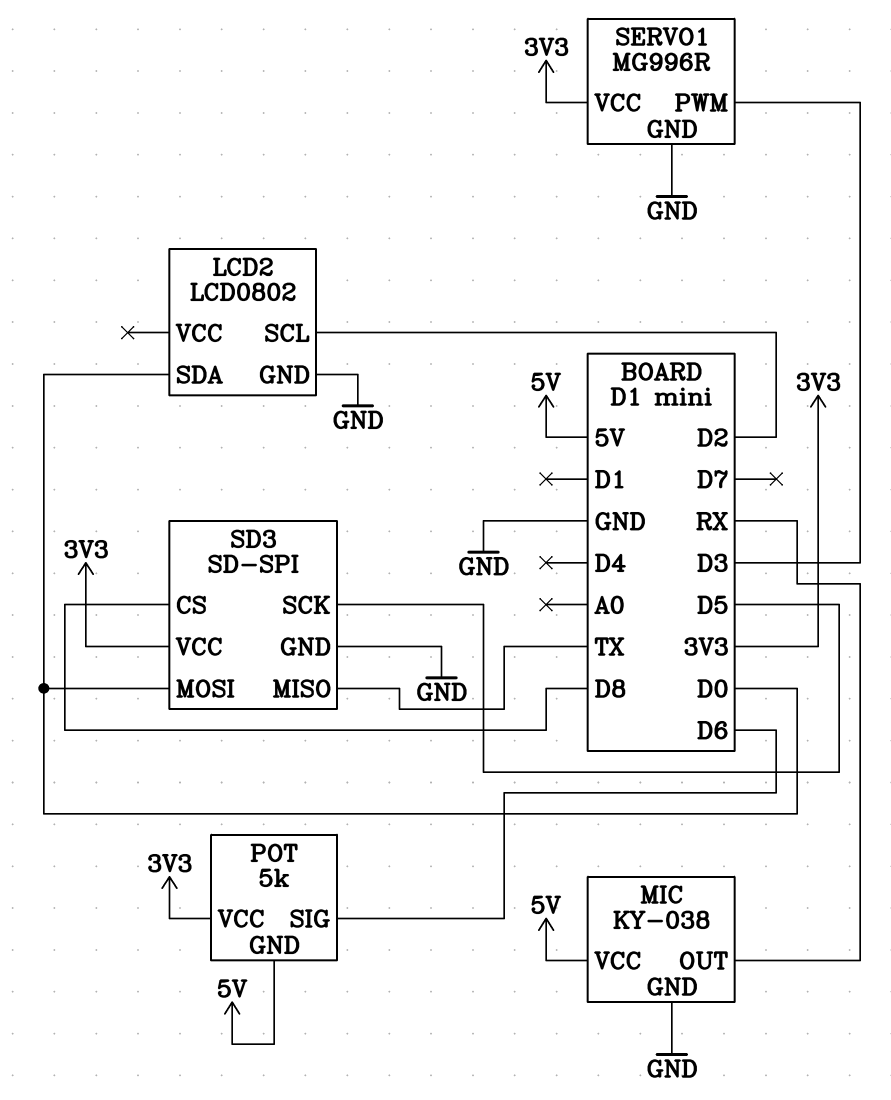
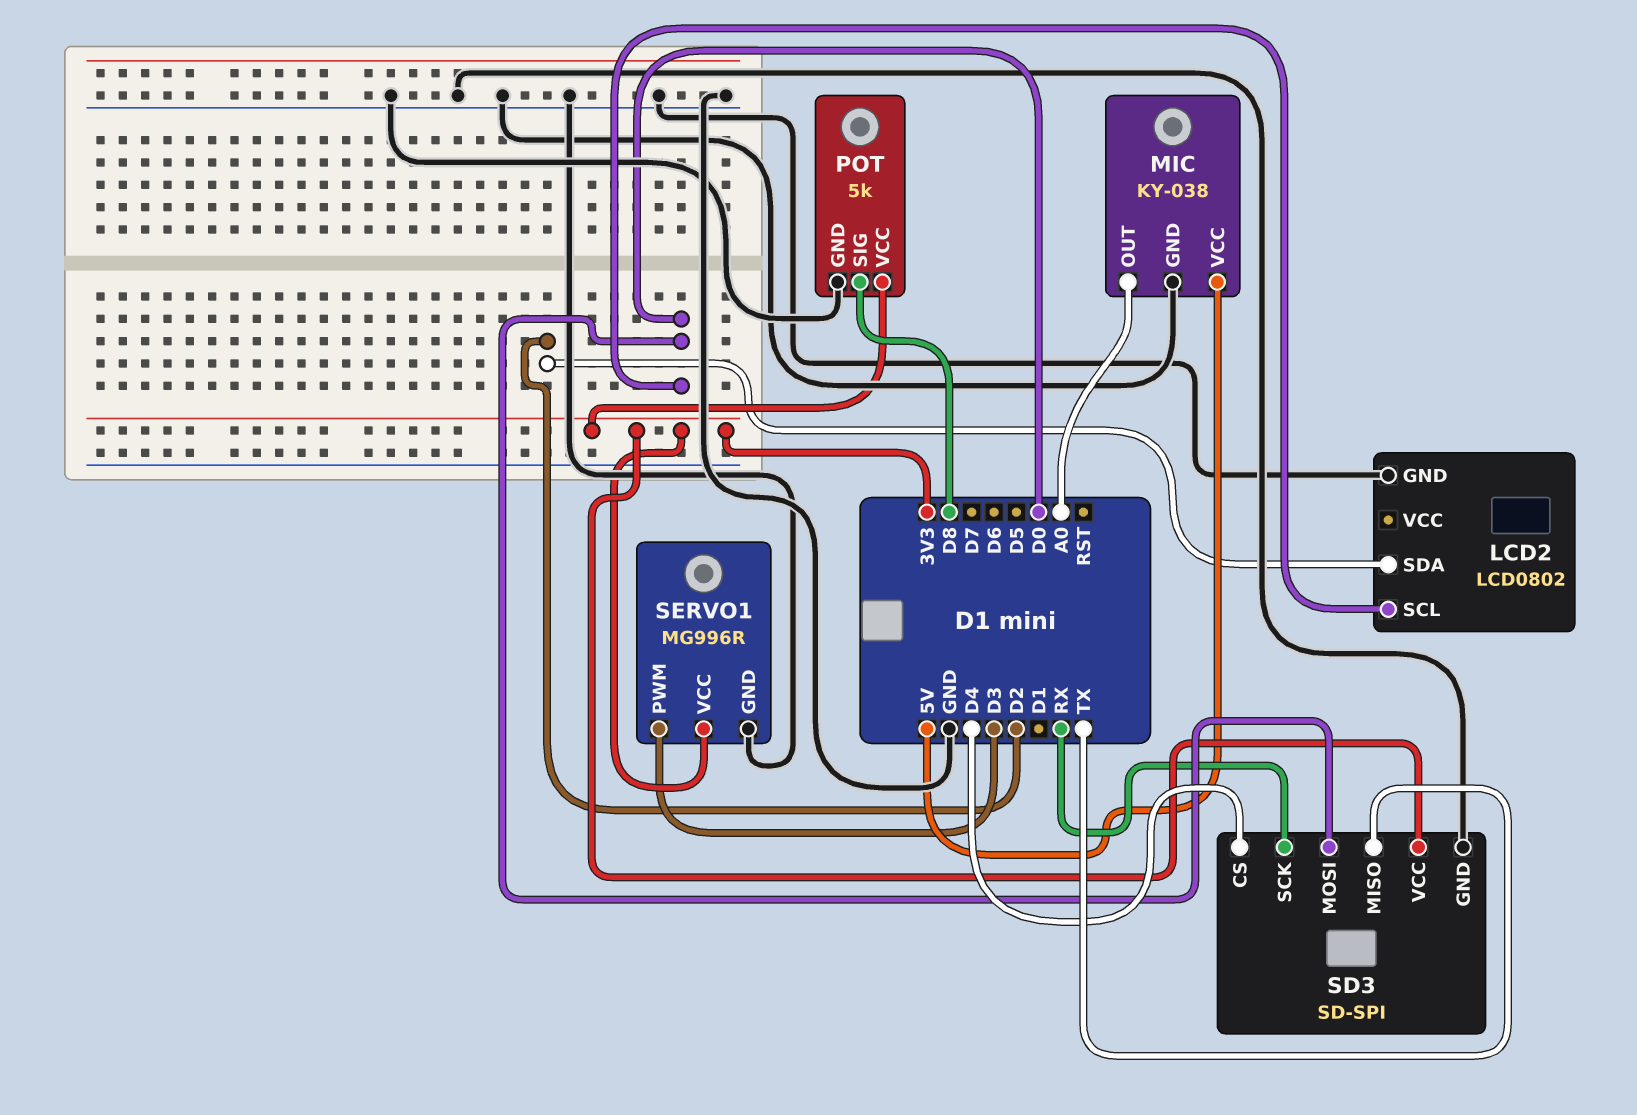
LCD2 pin SCL: D2 -> D0
LCD2 pin SDA: D0 -> D2
MIC pin OUT: RX -> A0
POT pin GND: 5V -> GND
POT pin SIG: D6 -> D8
SD3 pin CS: D8 -> D4
SD3 pin SCK: D5 -> RX

